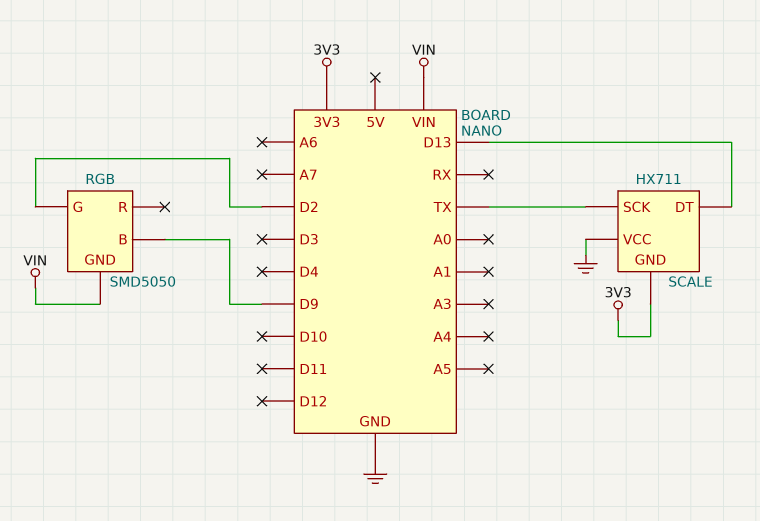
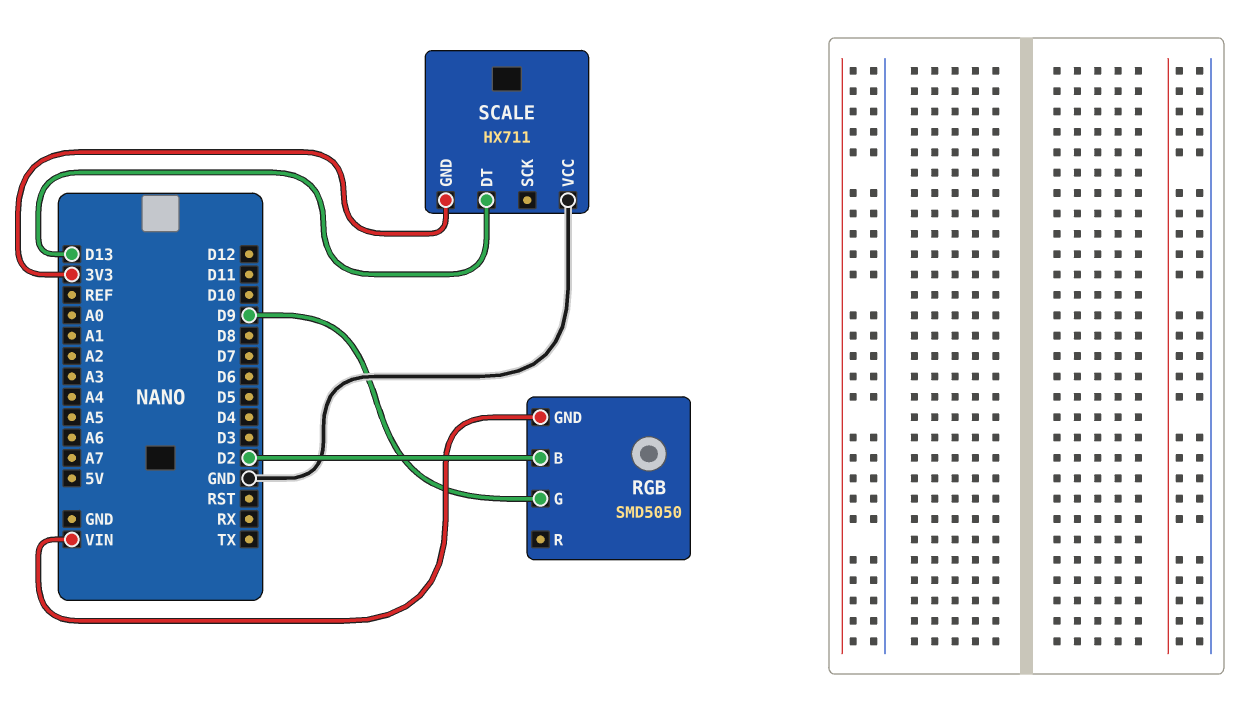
RGB pin B: D9 -> D2
RGB pin G: D2 -> D9
SCALE pin SCK: TX -> none

